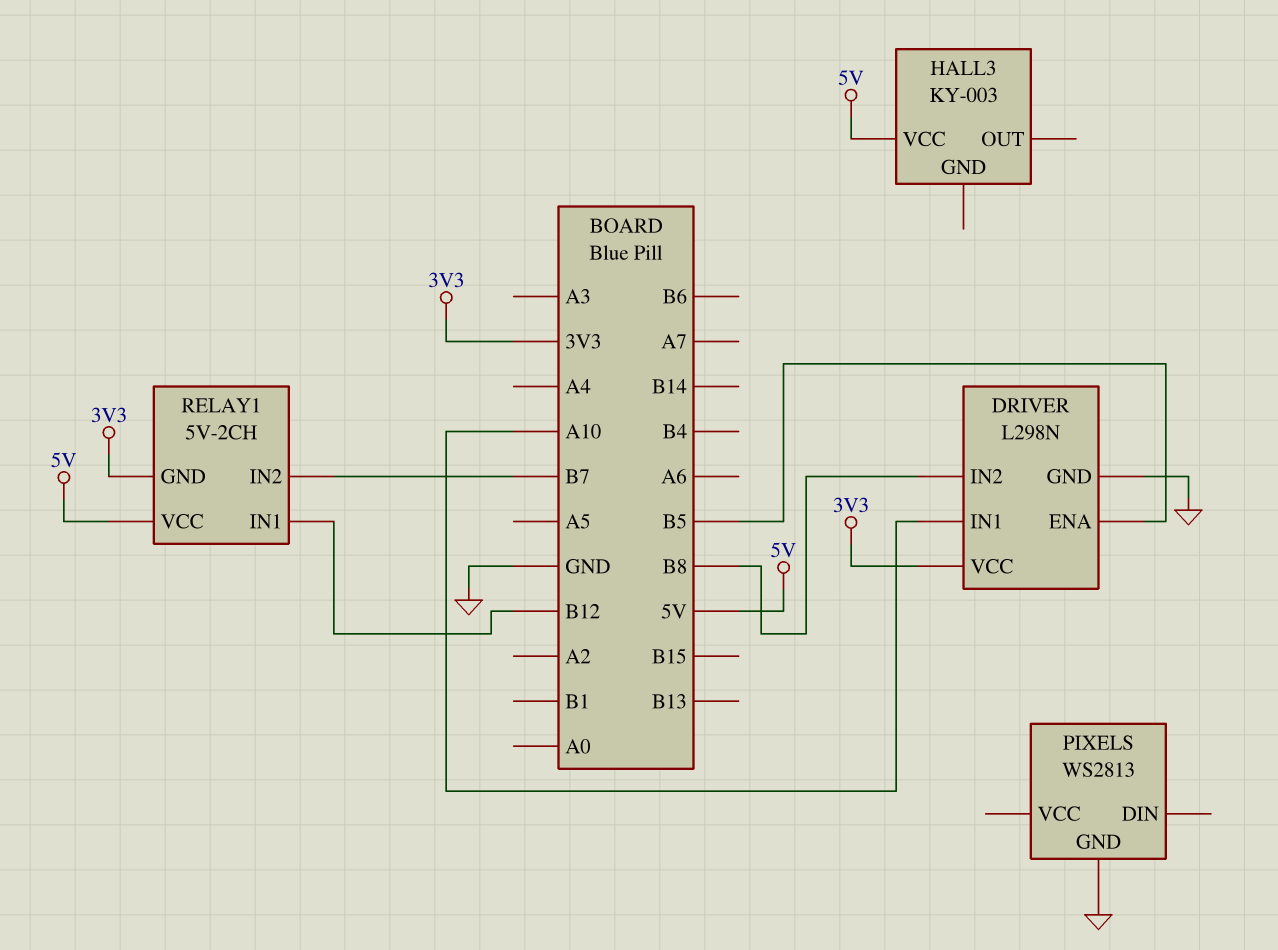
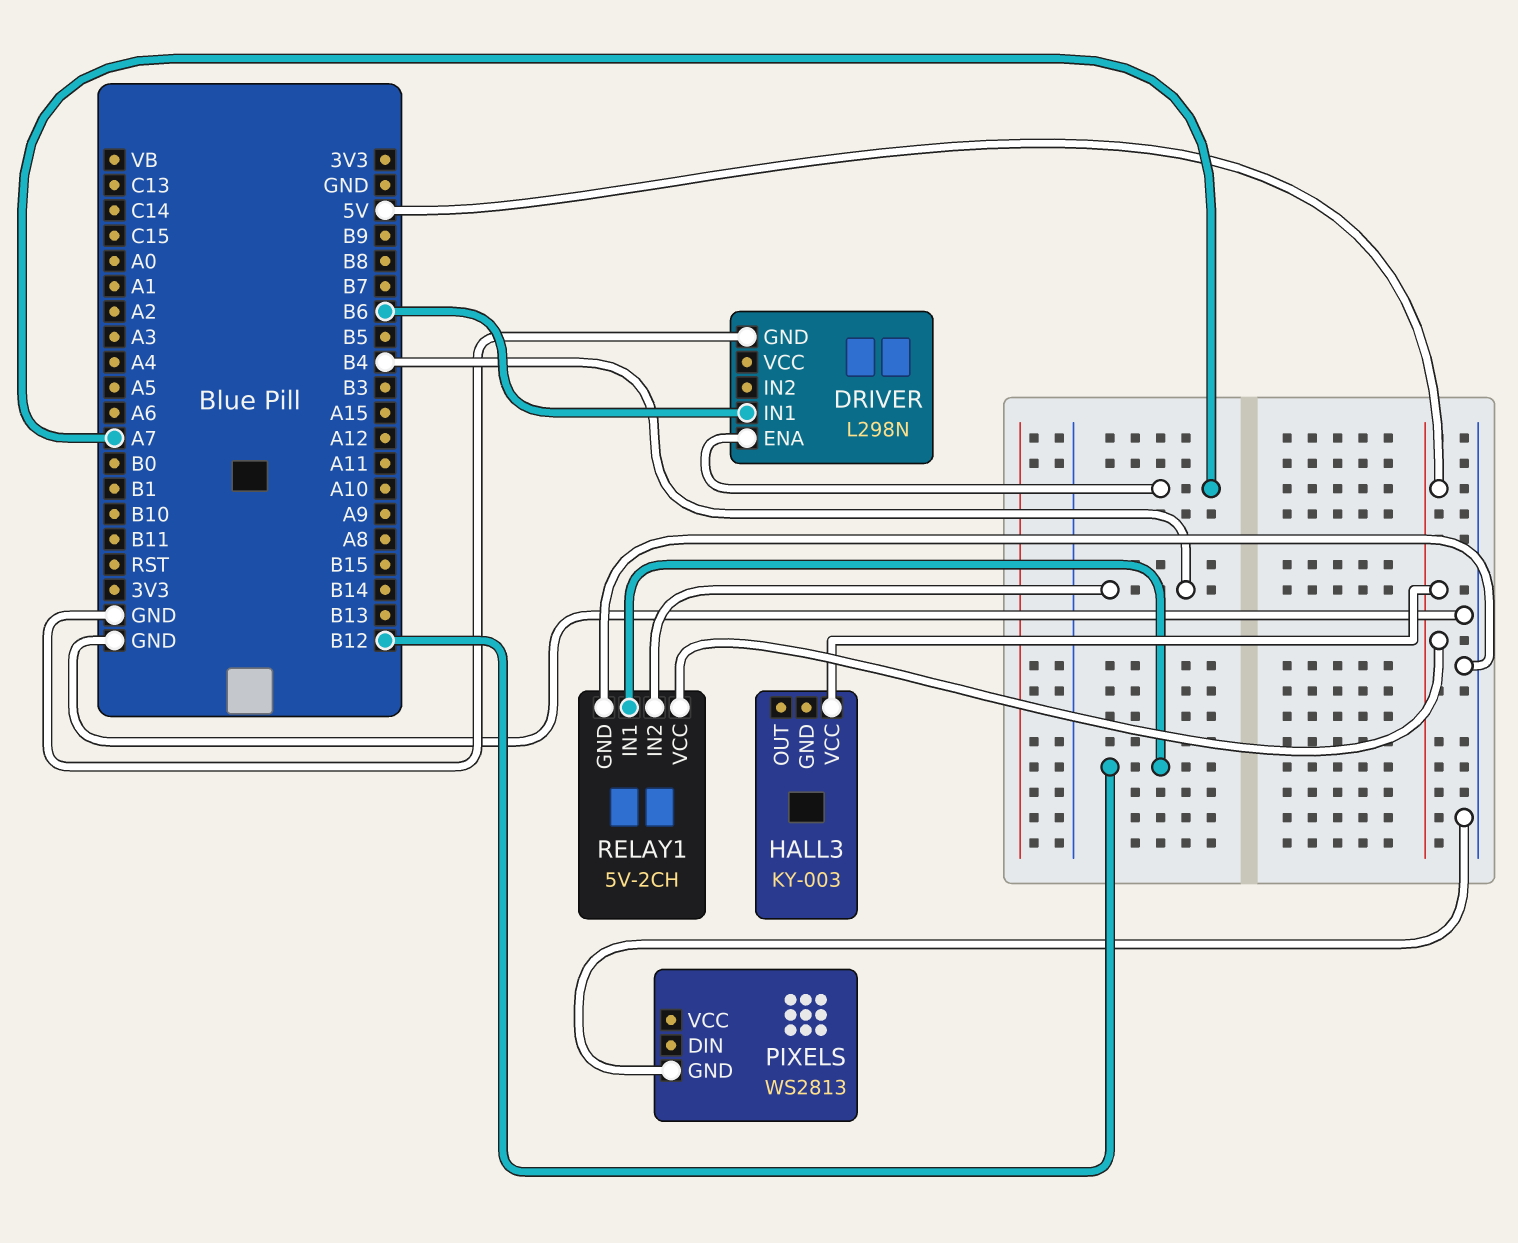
DRIVER pin ENA: B5 -> A7
DRIVER pin IN1: A10 -> B6
DRIVER pin IN2: B8 -> none
DRIVER pin VCC: 3V3 -> none
RELAY1 pin GND: 3V3 -> GND
RELAY1 pin IN2: B7 -> B4

